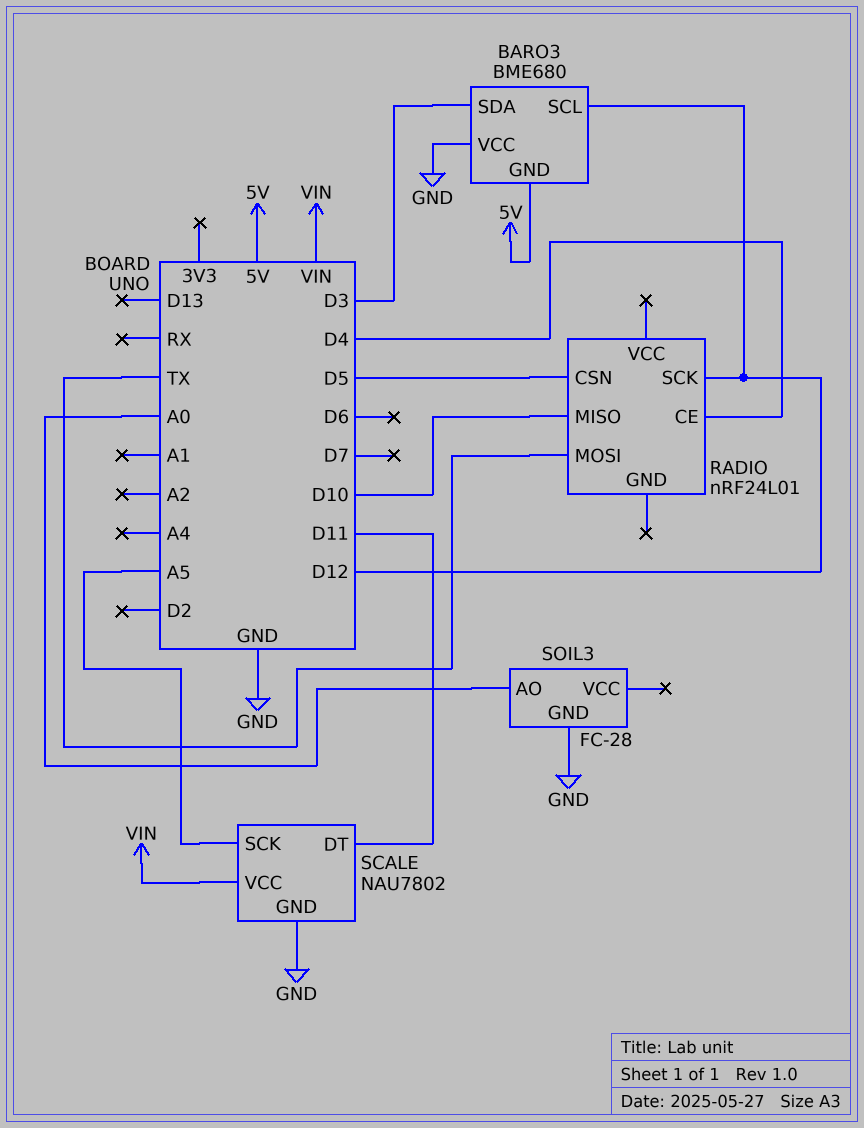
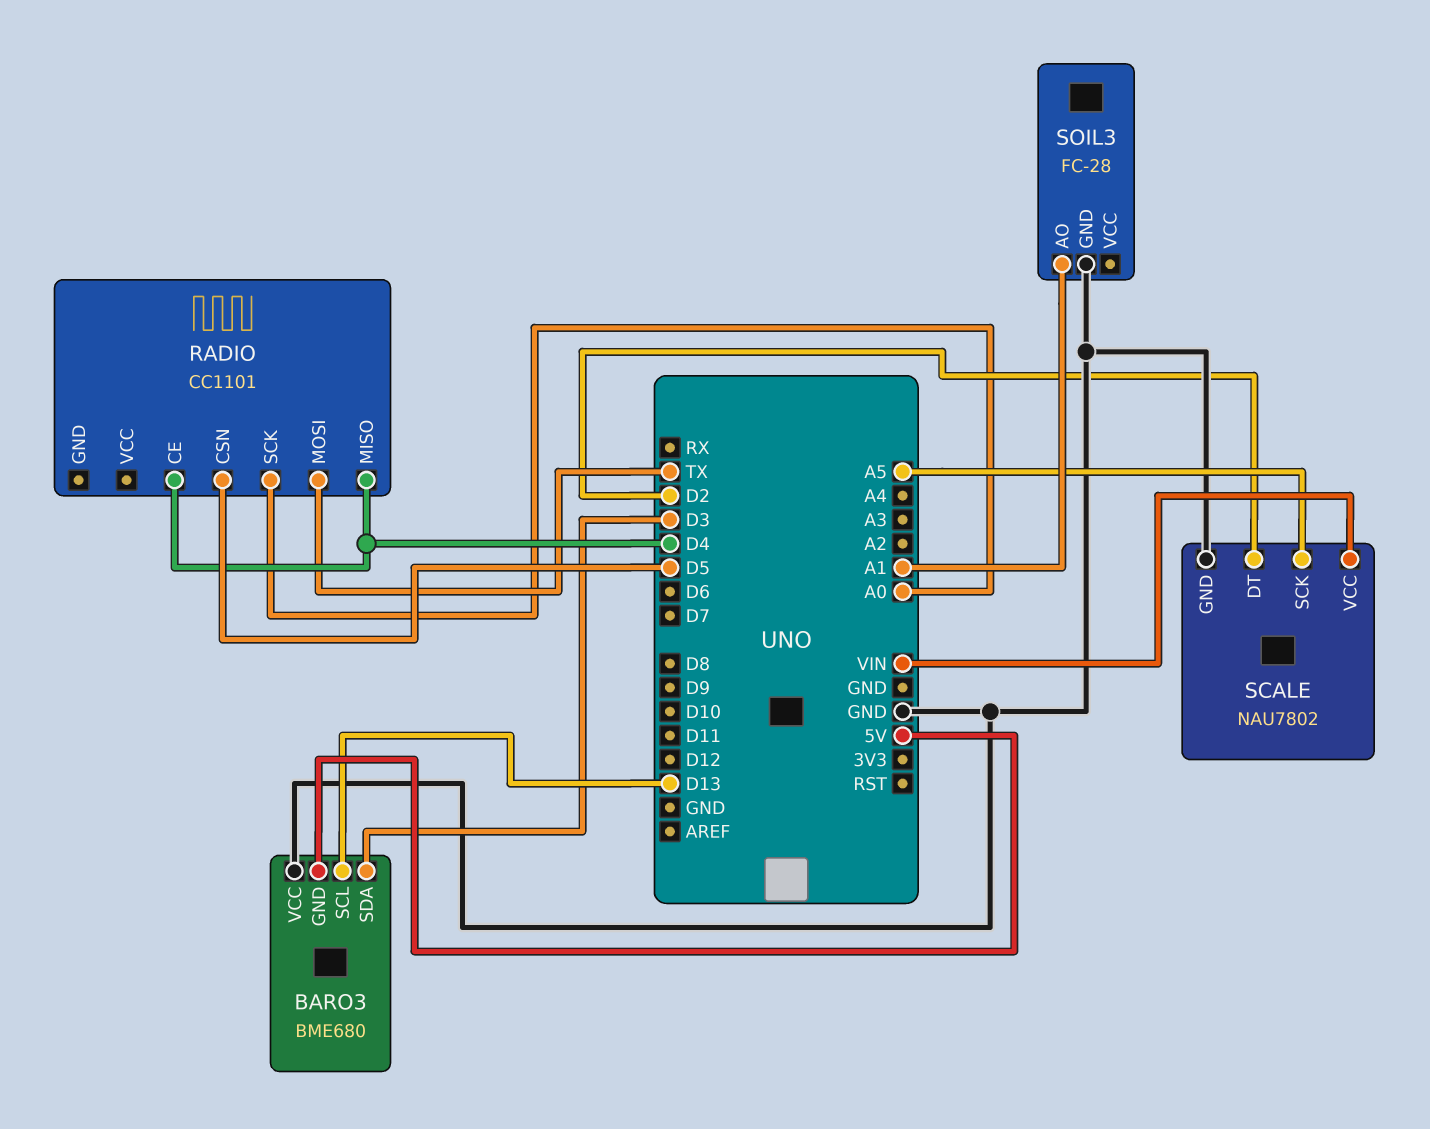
BARO3 pin SCL: D12 -> D13
RADIO: nRF24L01 -> CC1101
RADIO pin MISO: D10 -> D4
RADIO pin SCK: D12 -> A0
SCALE pin DT: D11 -> D2
SOIL3 pin AO: A0 -> A1

